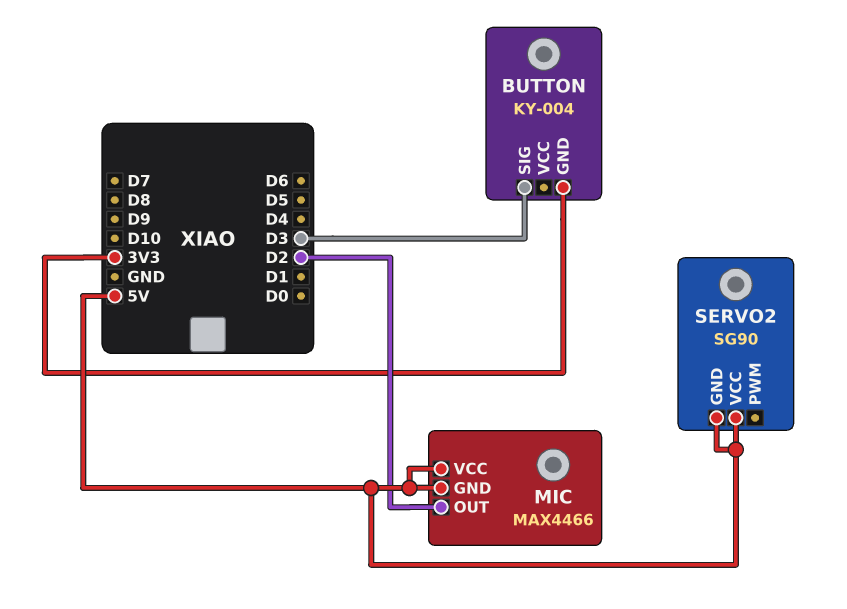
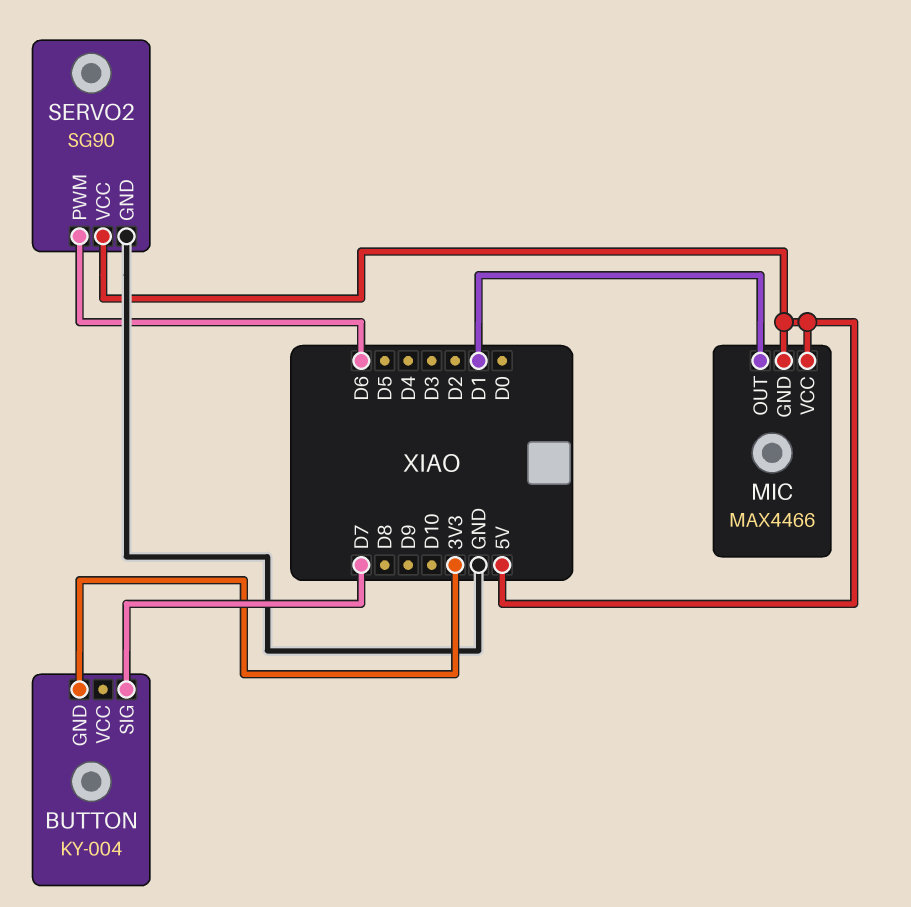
BUTTON pin SIG: D3 -> D7
MIC pin OUT: D2 -> D1
SERVO2 pin GND: 5V -> GND
SERVO2 pin PWM: none -> D6

